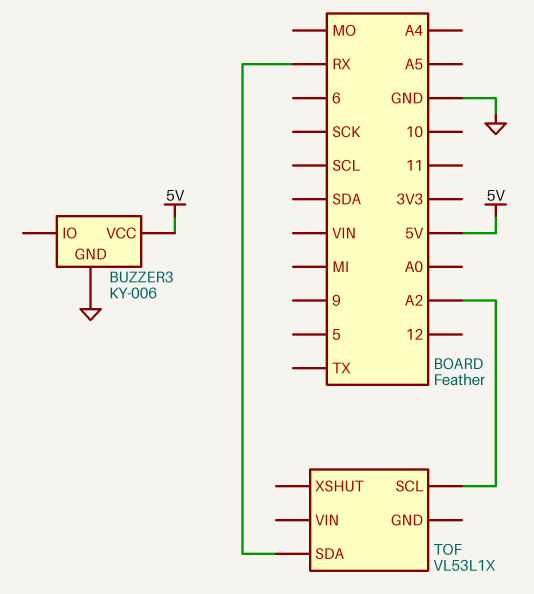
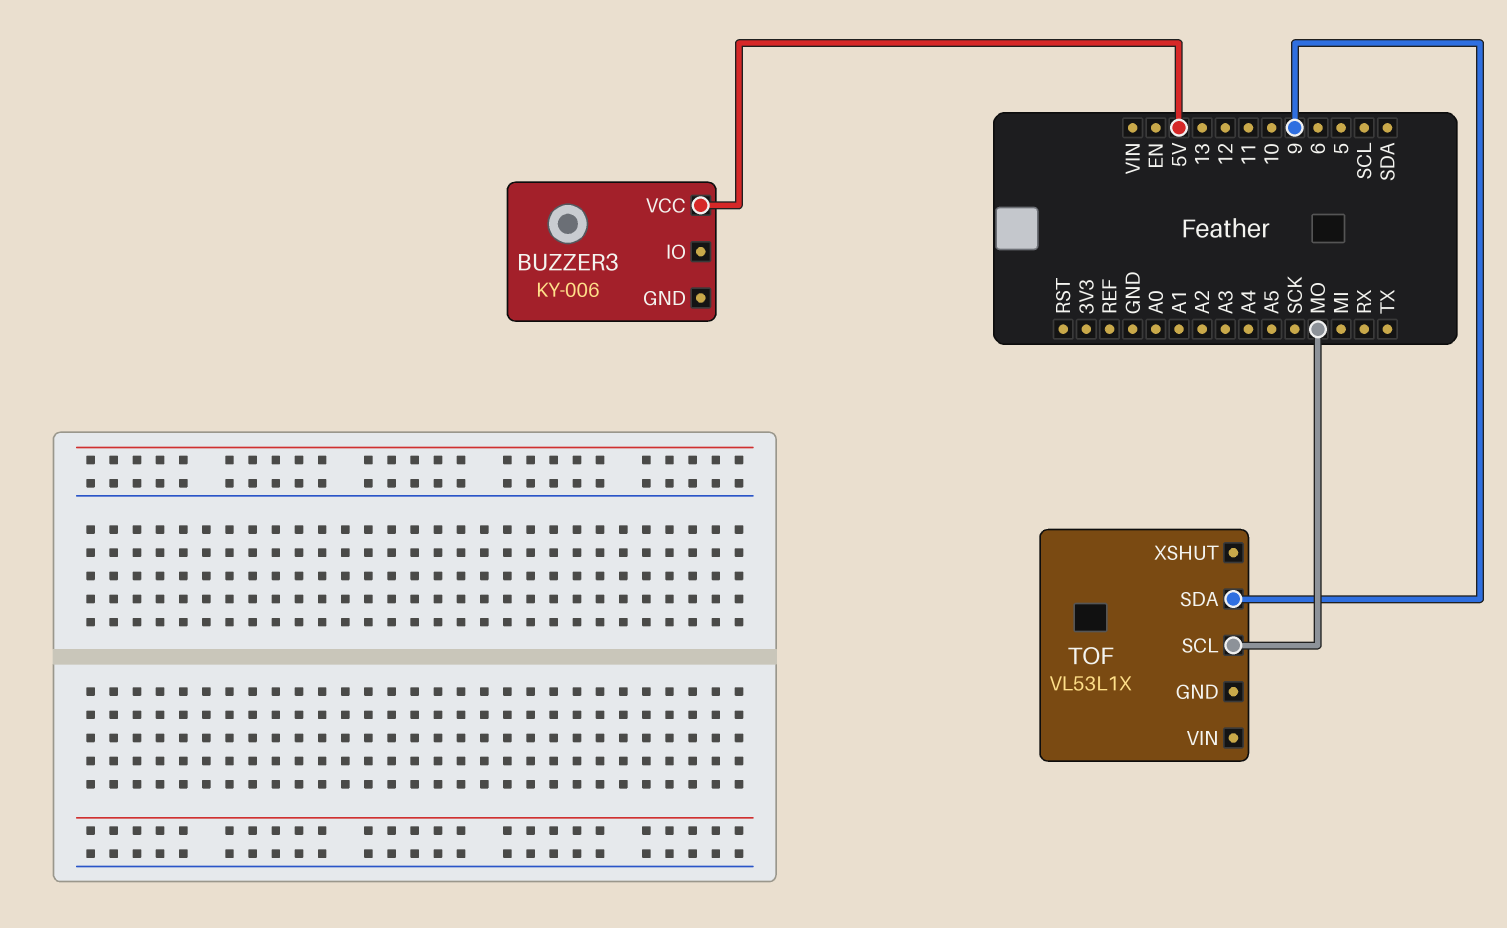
BUZZER3 pin GND: GND -> none
TOF pin SCL: A2 -> MO
TOF pin SDA: RX -> 9

